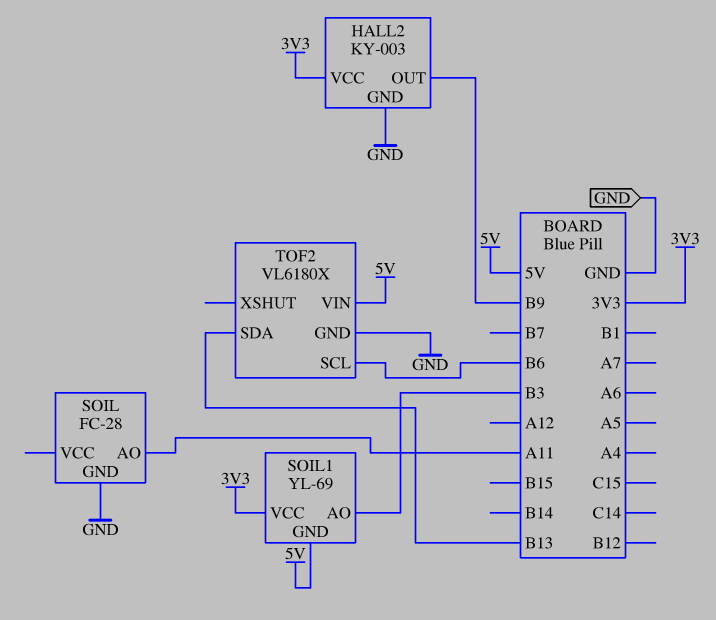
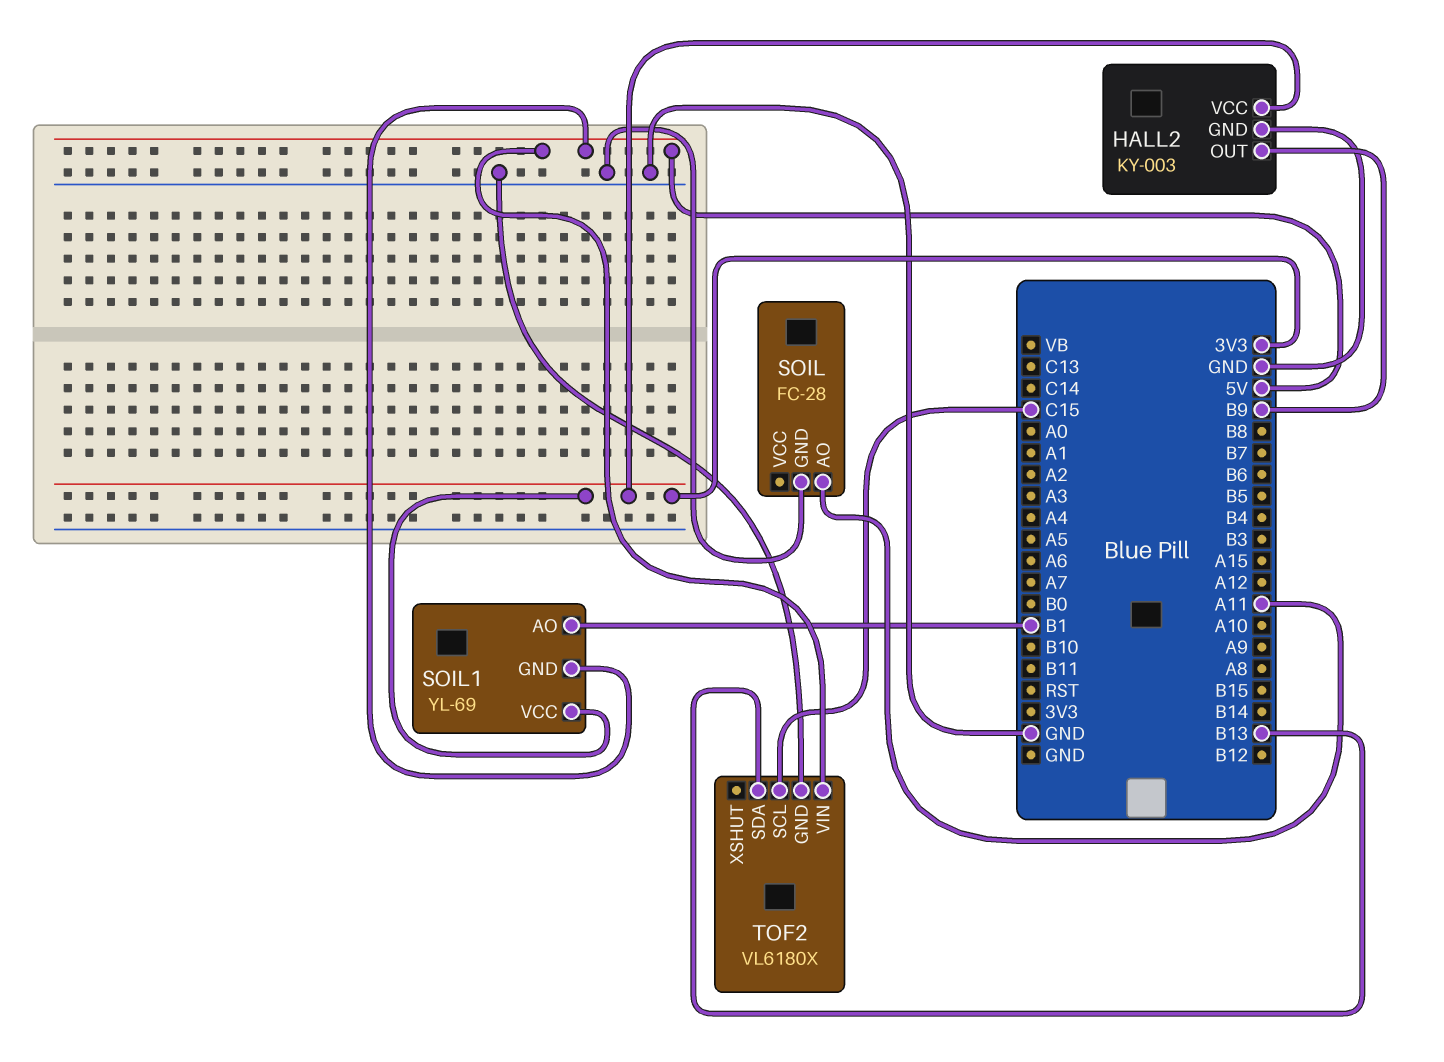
SOIL1 pin AO: B3 -> B1
TOF2 pin SCL: B6 -> C15

